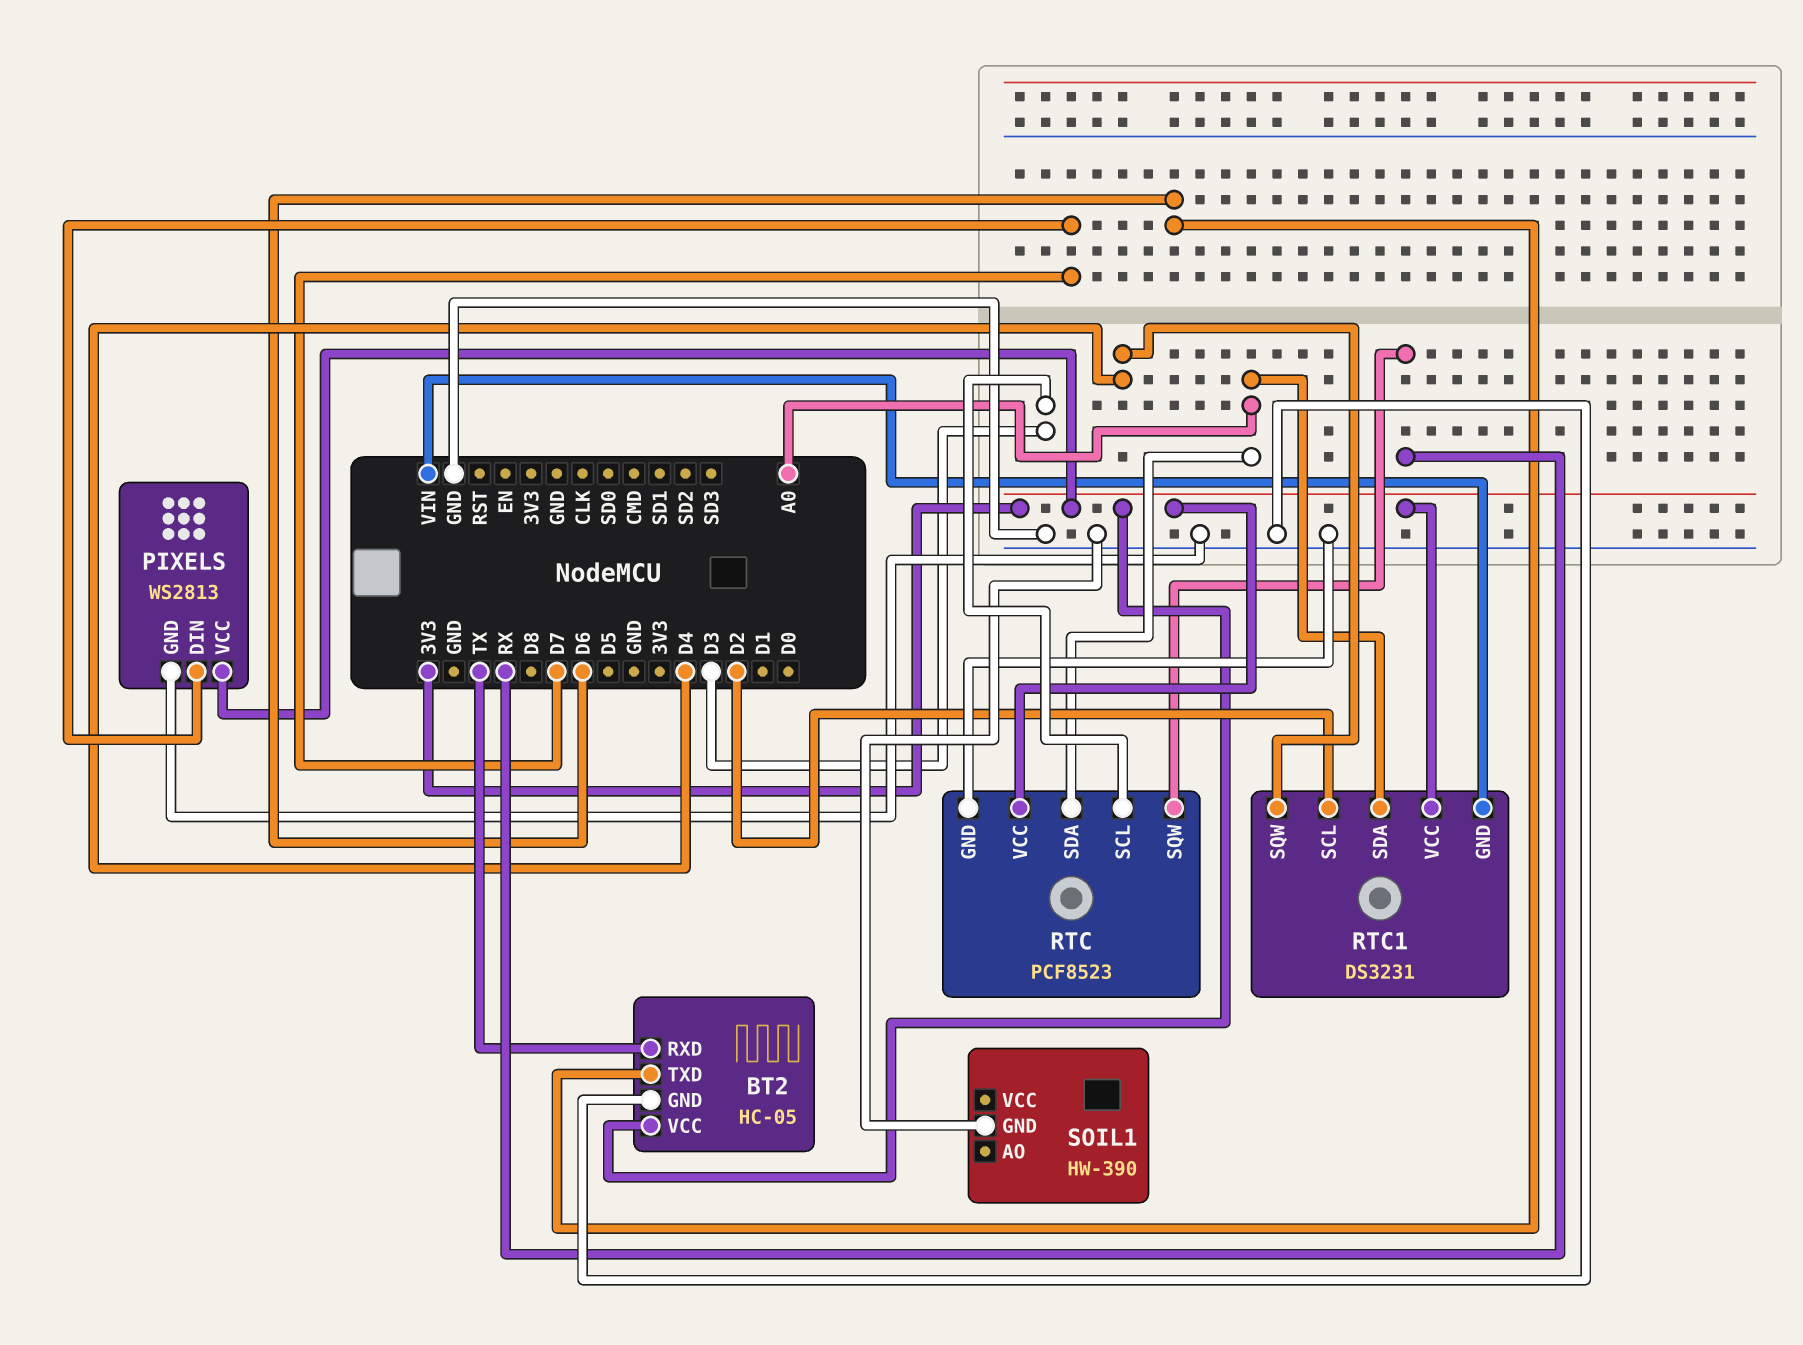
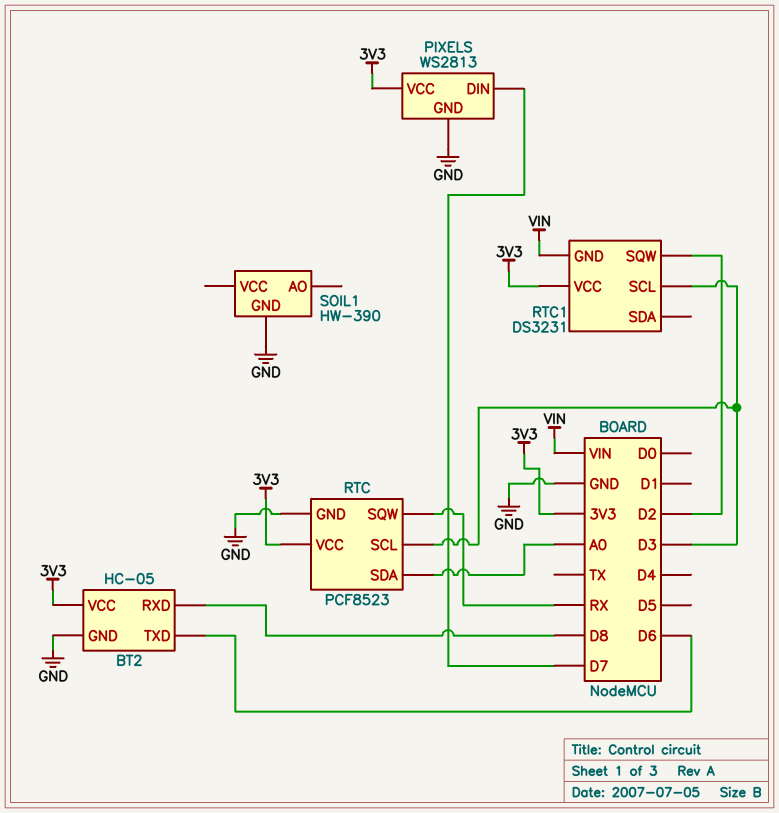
BT2 pin RXD: TX -> D8
RTC1 pin SCL: D2 -> D3
RTC1 pin SDA: A0 -> none
RTC1 pin SQW: D4 -> D2

